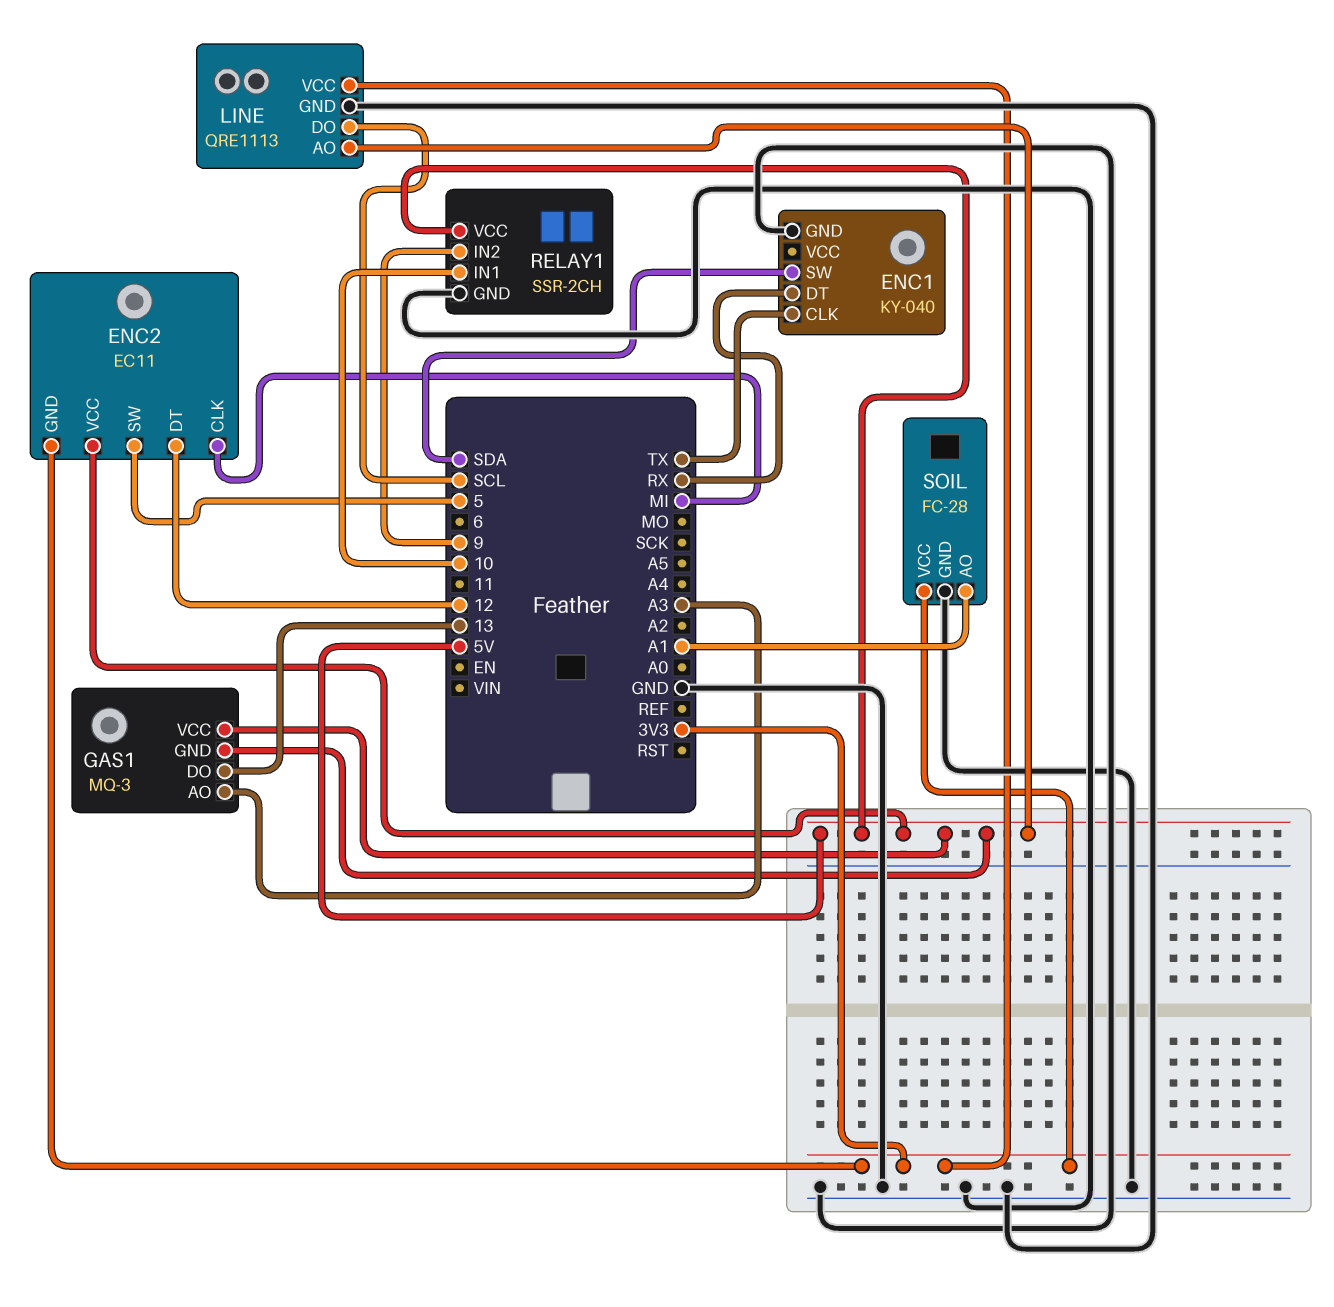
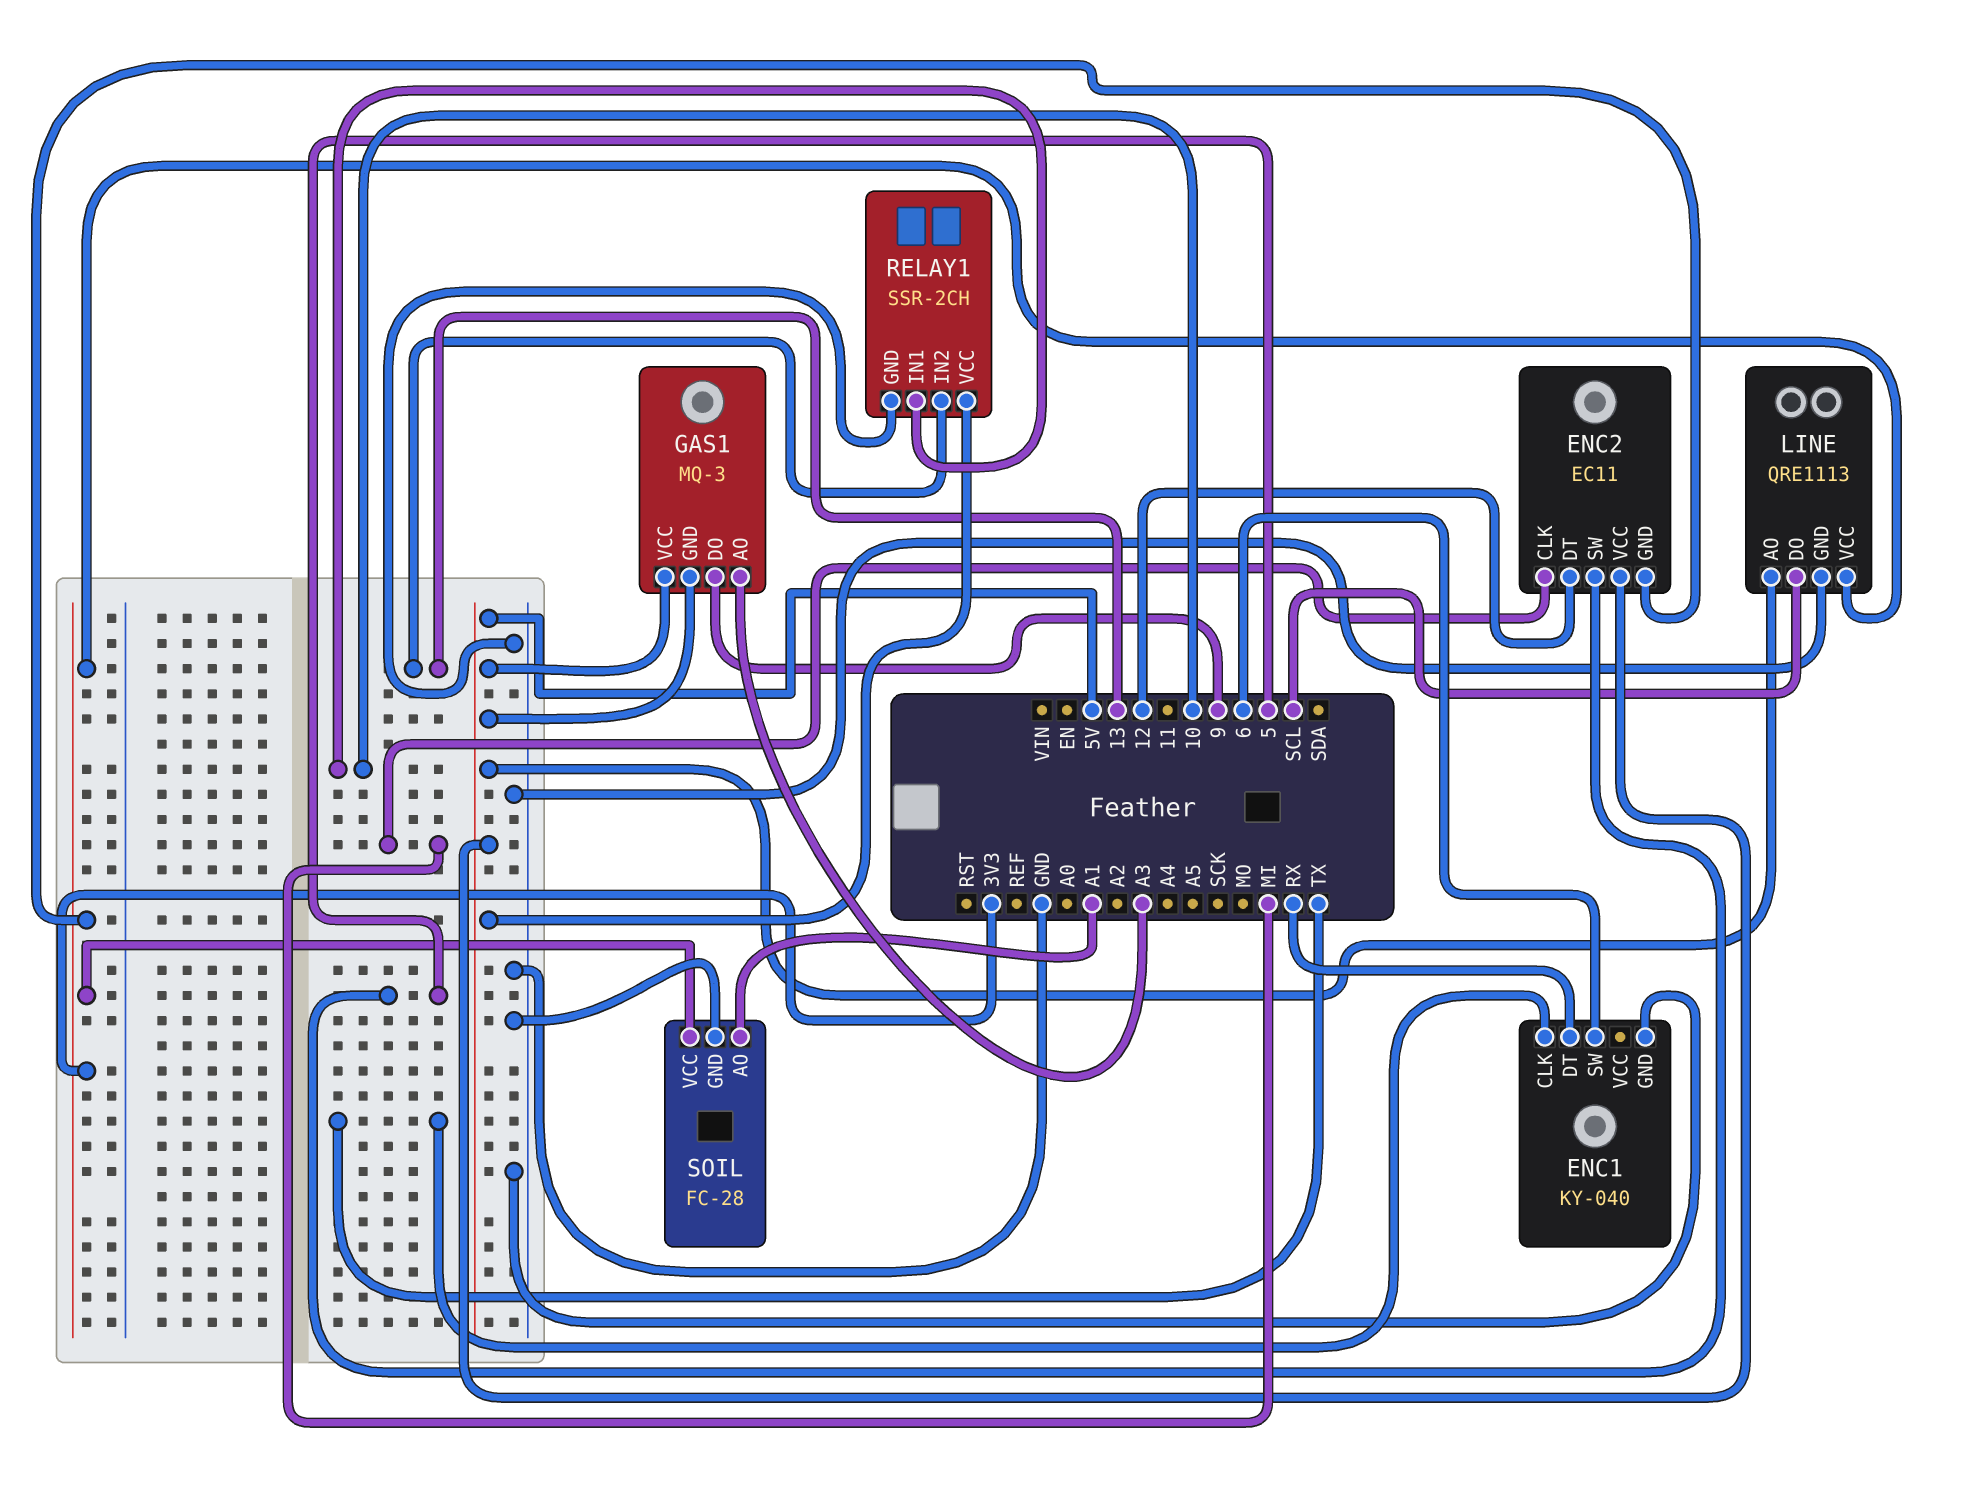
ENC1 pin SW: SDA -> 6
GAS1 pin DO: 13 -> 9
RELAY1 pin IN2: 9 -> 13

